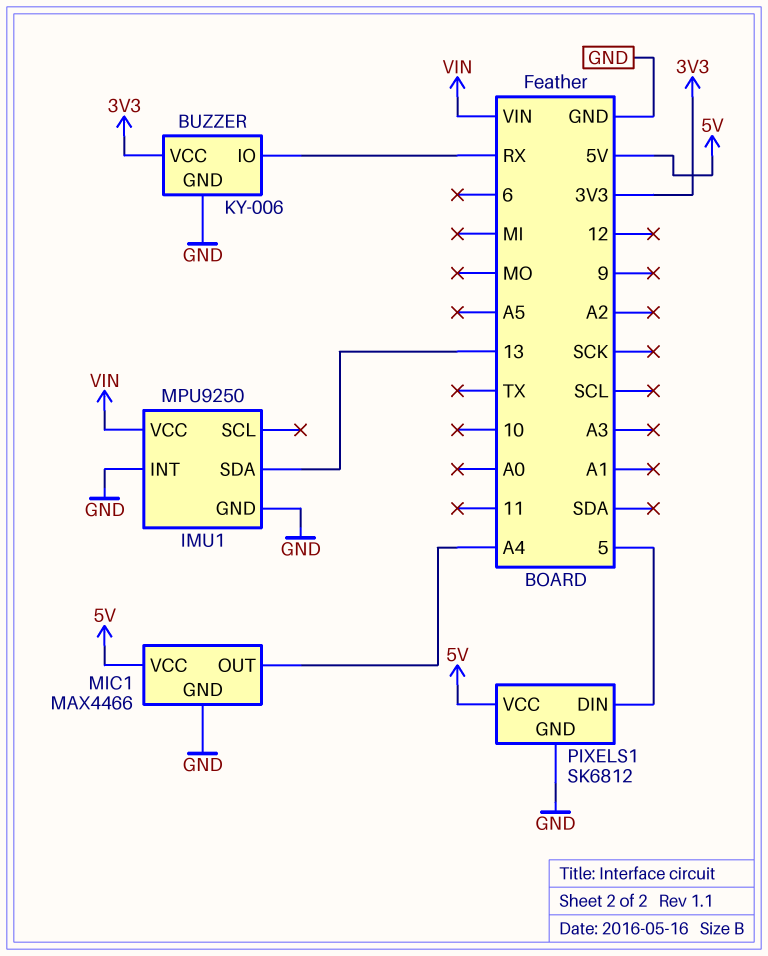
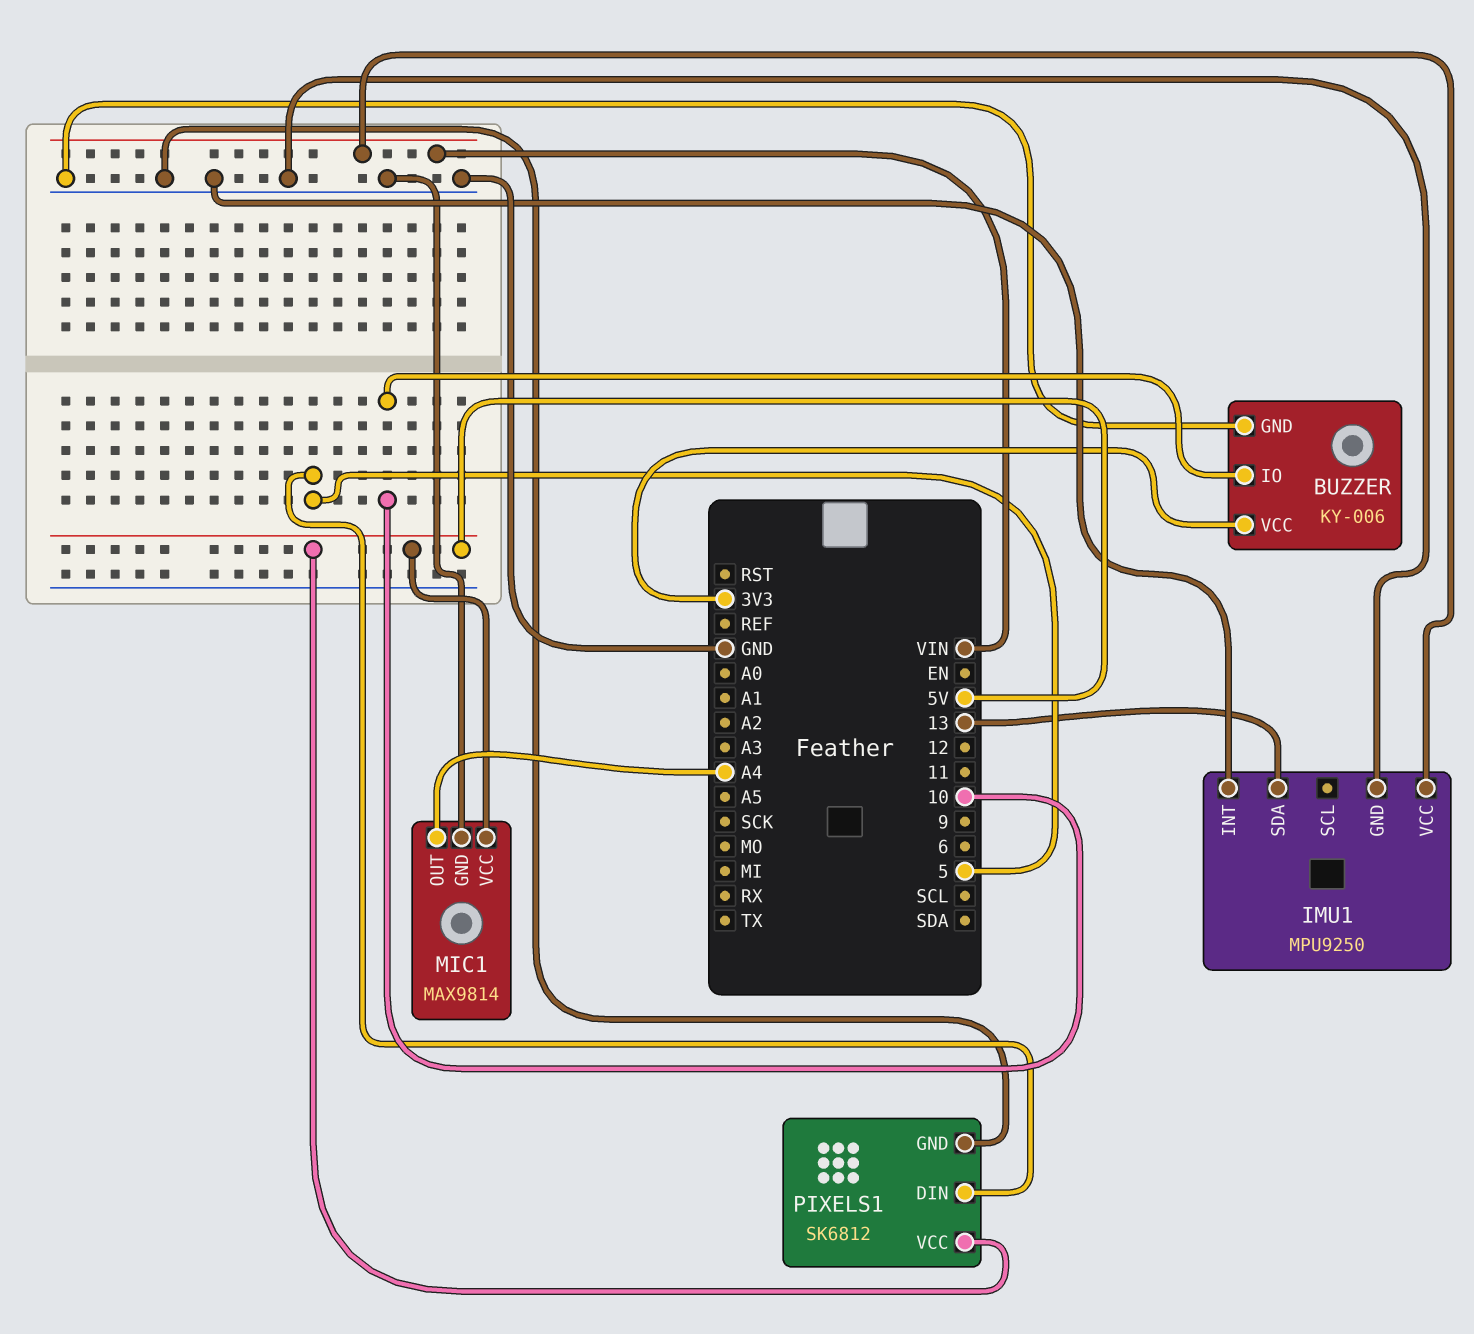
BUZZER pin IO: RX -> 10
MIC1: MAX4466 -> MAX9814

